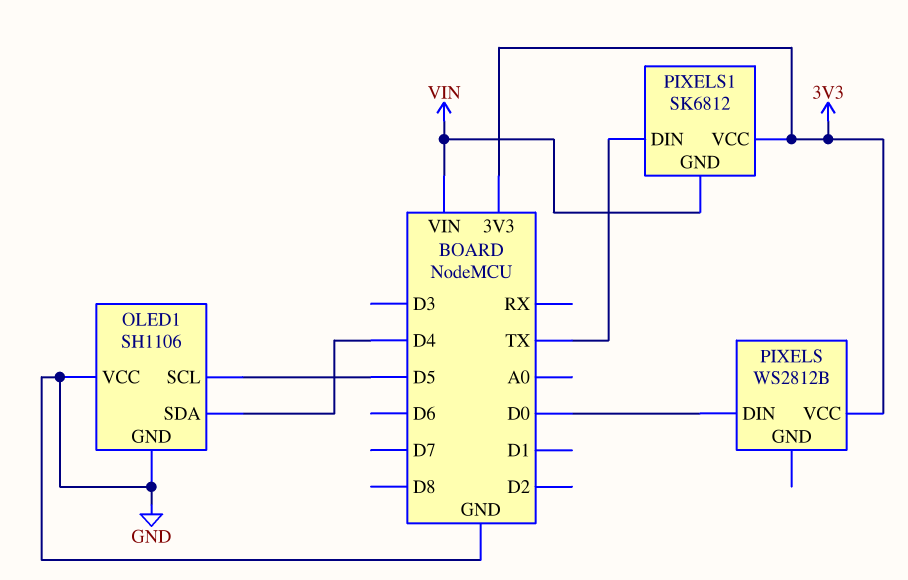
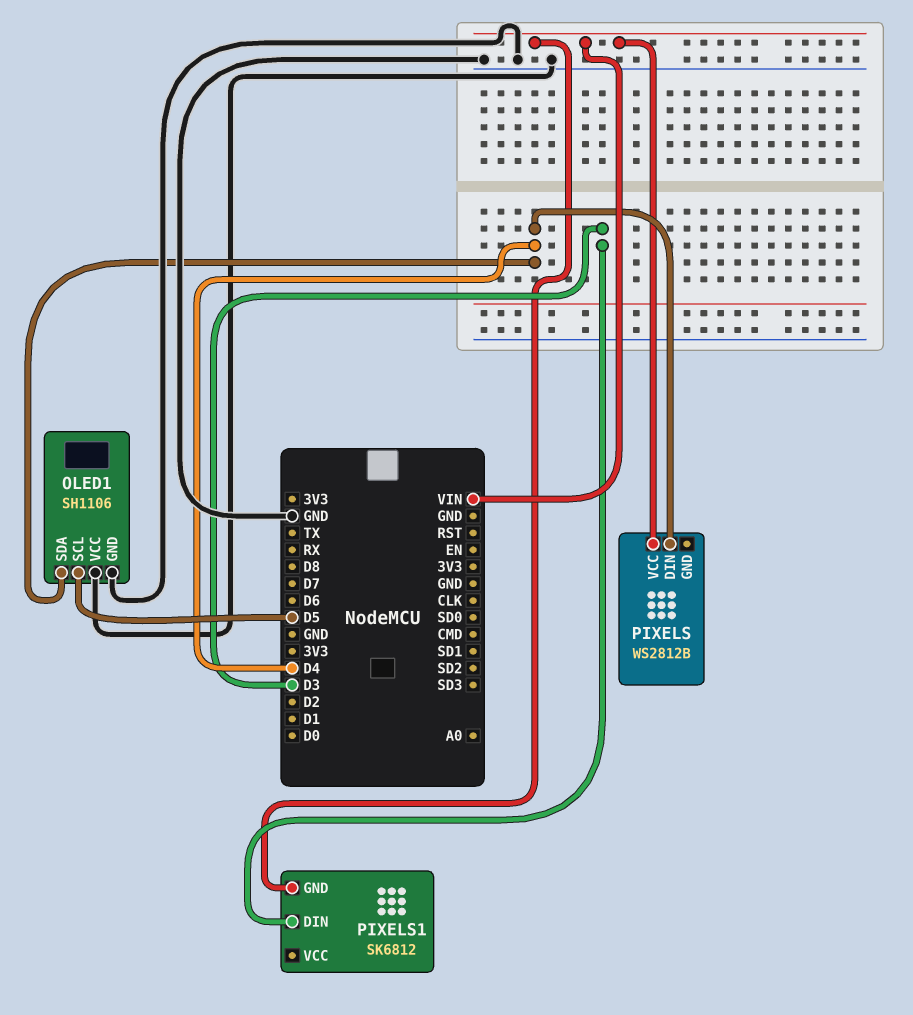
PIXELS pin DIN: D0 -> D4
PIXELS pin VCC: 3V3 -> VIN
PIXELS1 pin DIN: TX -> D3
PIXELS1 pin VCC: 3V3 -> none

